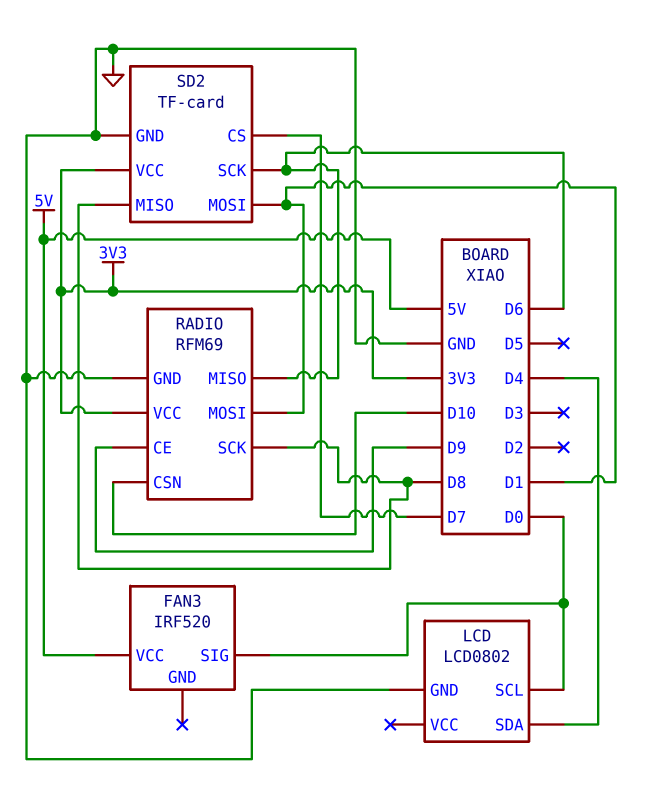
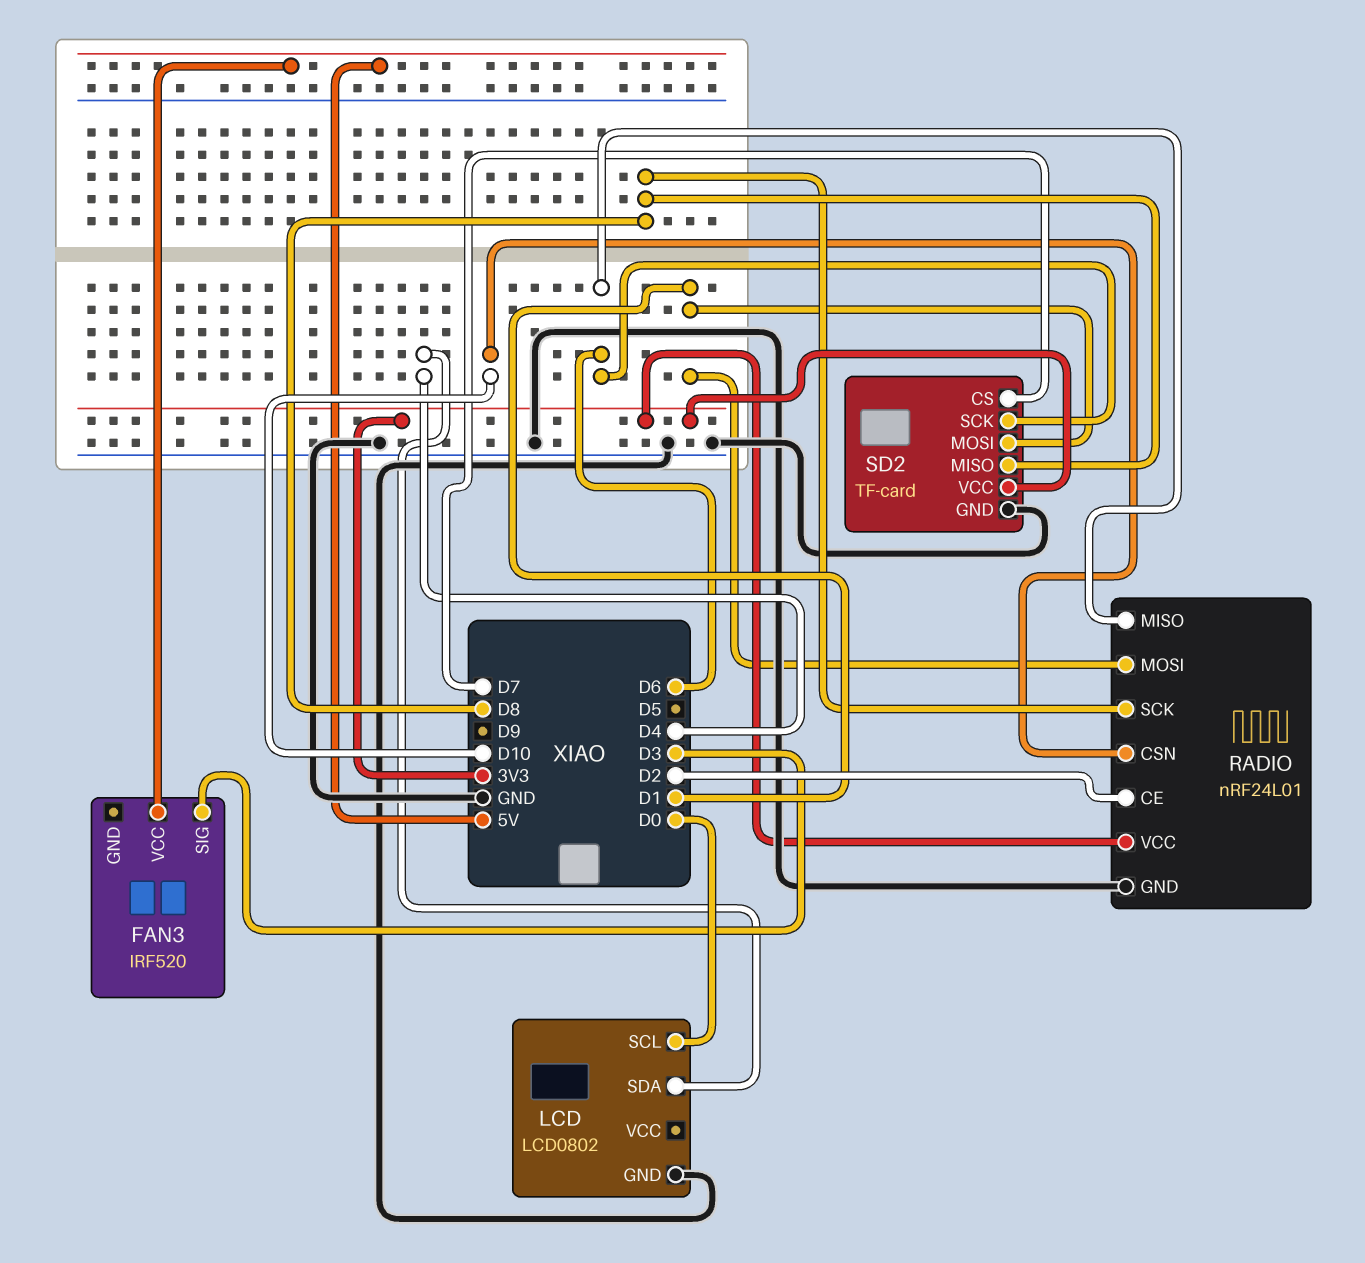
FAN3 pin SIG: D0 -> D3
RADIO: RFM69 -> nRF24L01
RADIO pin CE: D9 -> D2

